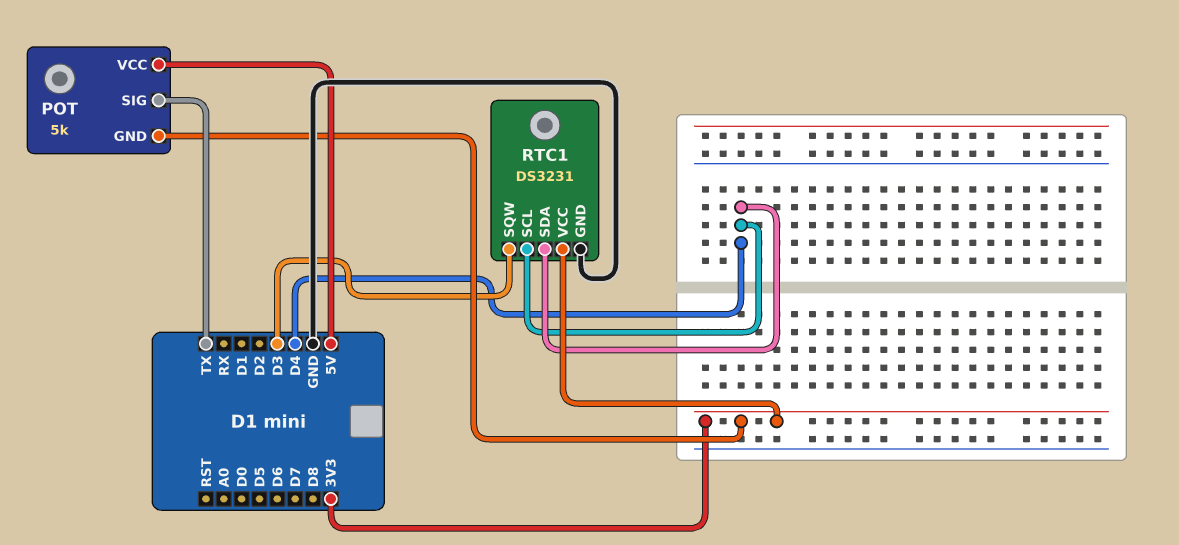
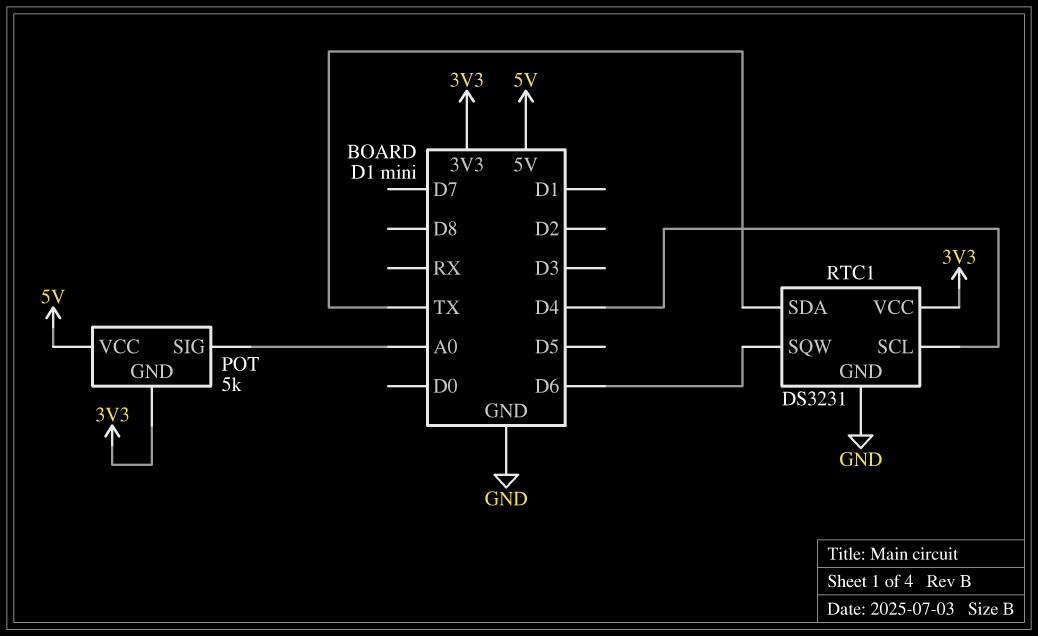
POT pin SIG: TX -> A0
RTC1 pin SDA: D4 -> TX
RTC1 pin SQW: D3 -> D6

